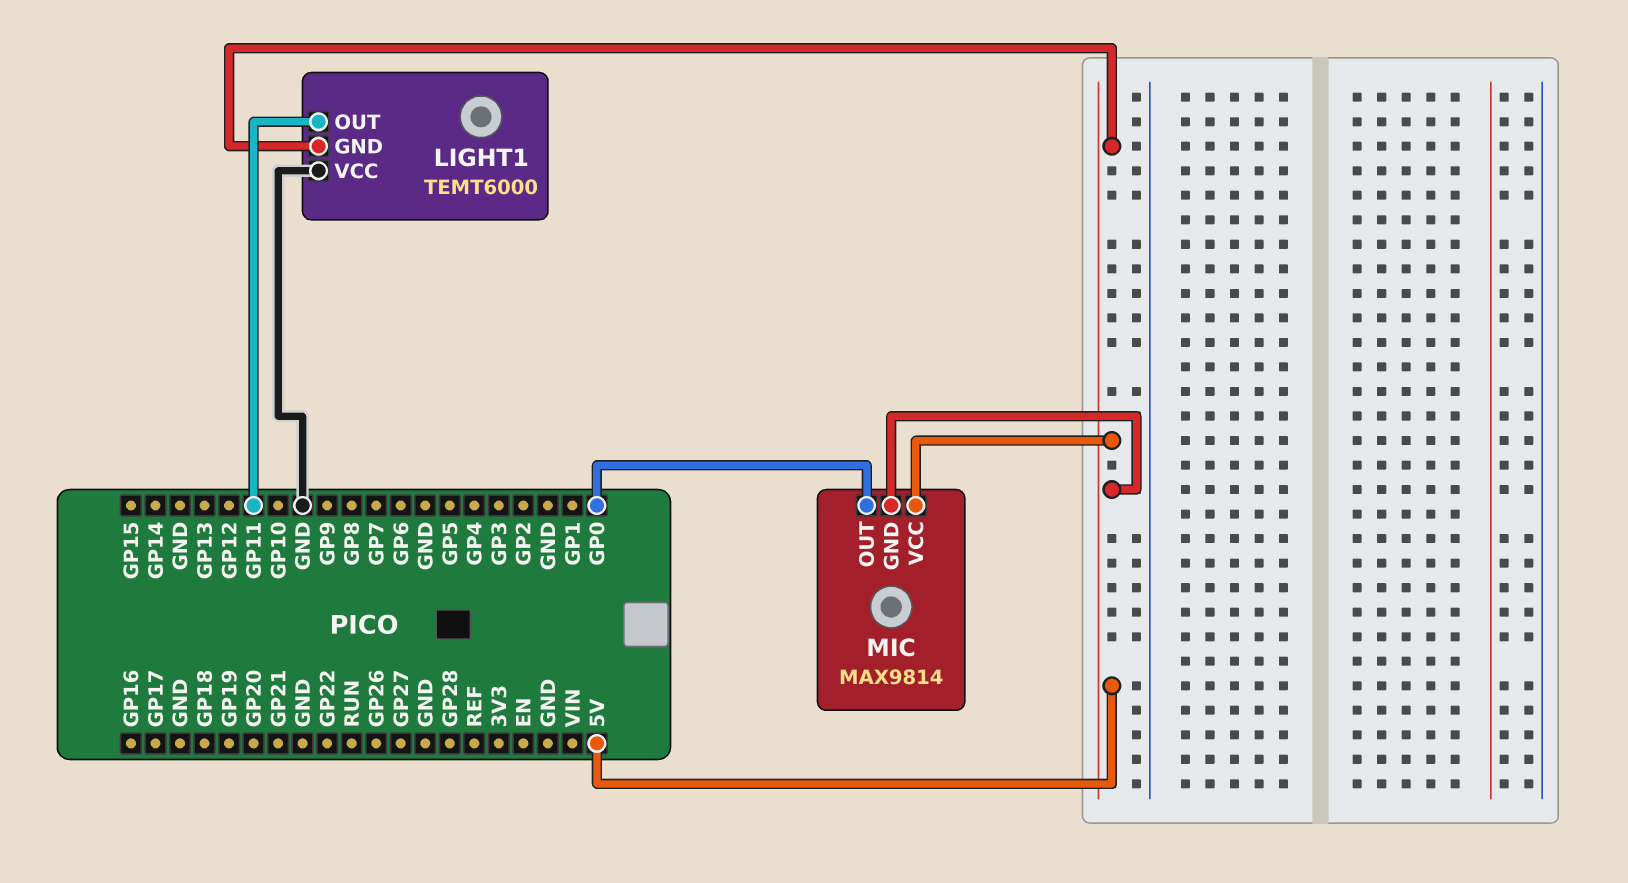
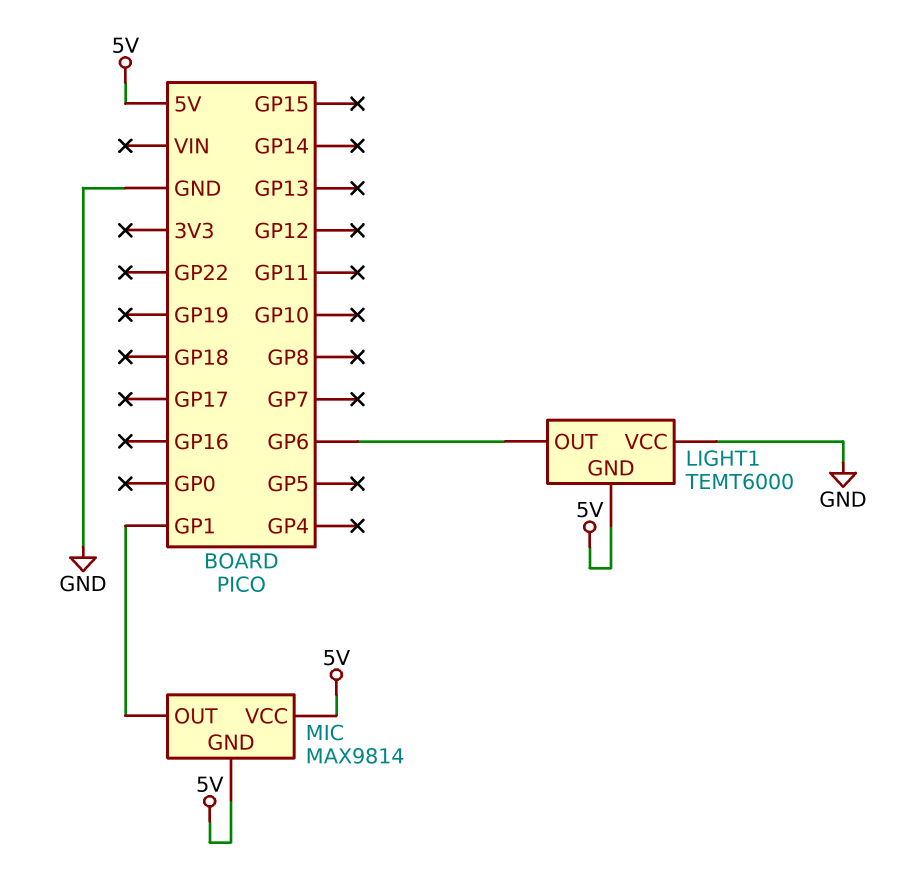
LIGHT1 pin OUT: GP11 -> GP6
MIC pin OUT: GP0 -> GP1

